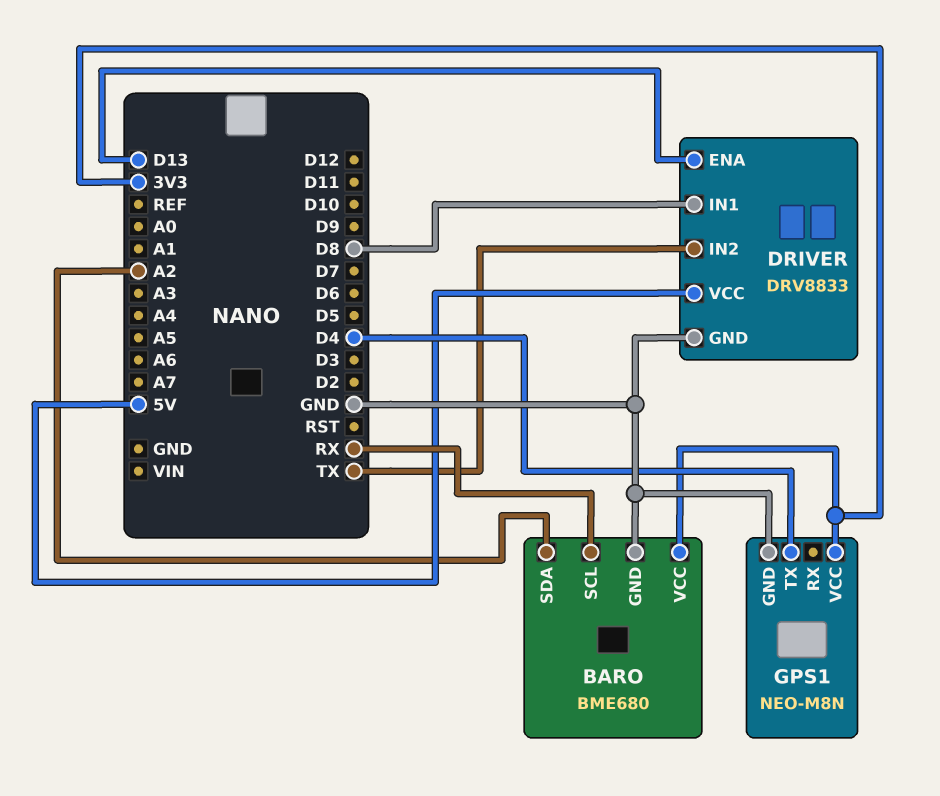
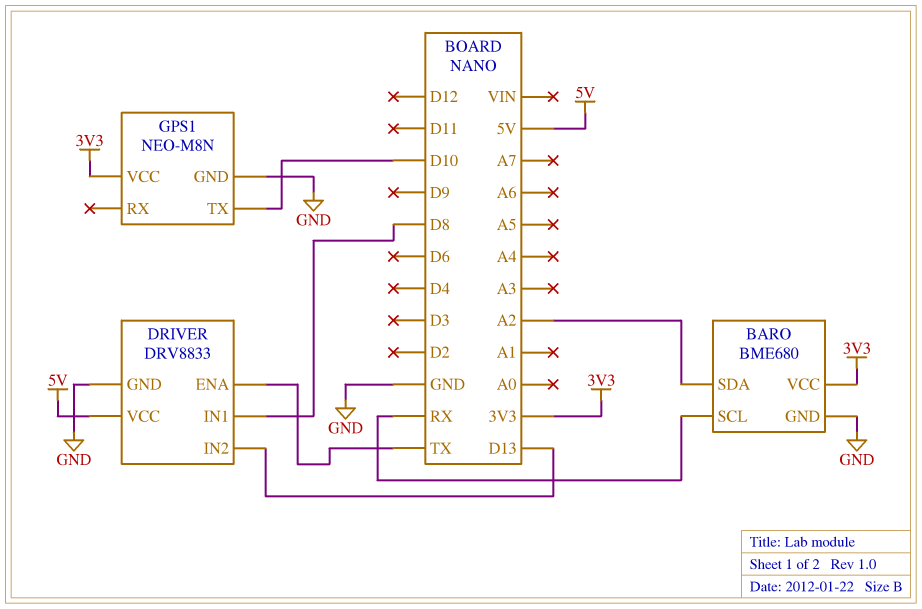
DRIVER pin ENA: D13 -> TX
DRIVER pin IN2: TX -> D13
GPS1 pin TX: D4 -> D10

